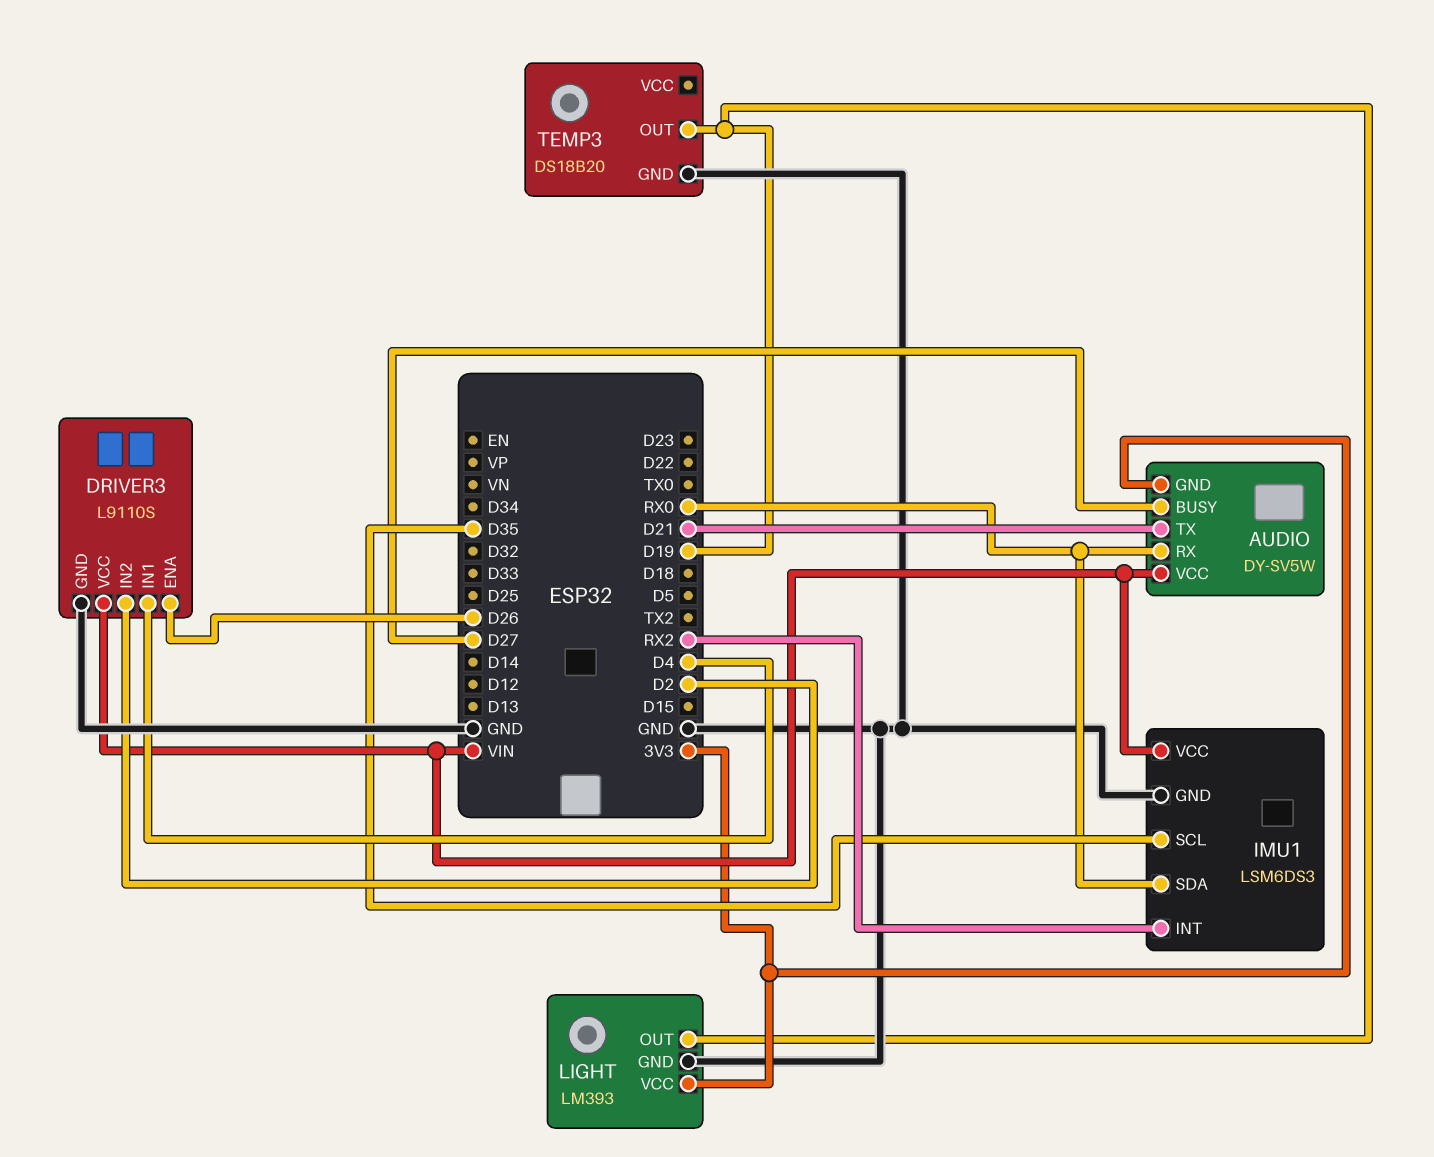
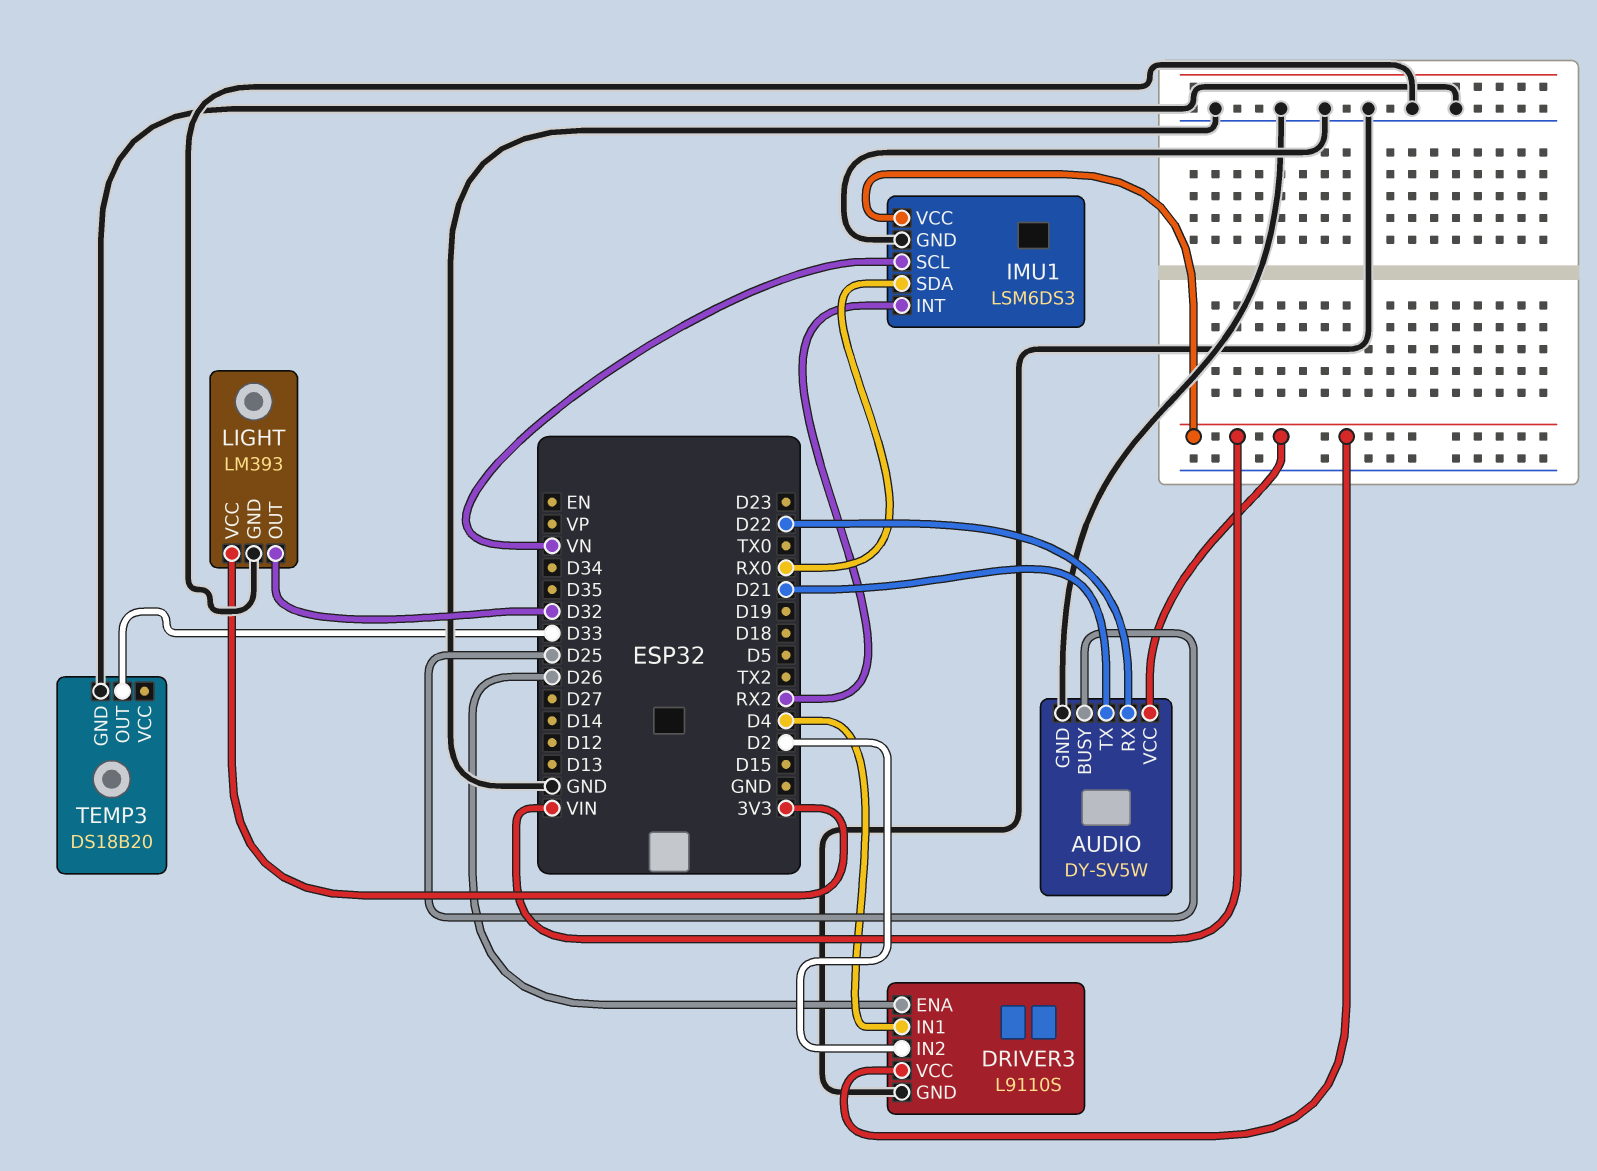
AUDIO pin BUSY: D27 -> D25
AUDIO pin GND: 3V3 -> GND
AUDIO pin RX: RX0 -> D22
IMU1 pin SCL: D35 -> VN
LIGHT pin OUT: D19 -> D32
TEMP3 pin OUT: D19 -> D33

